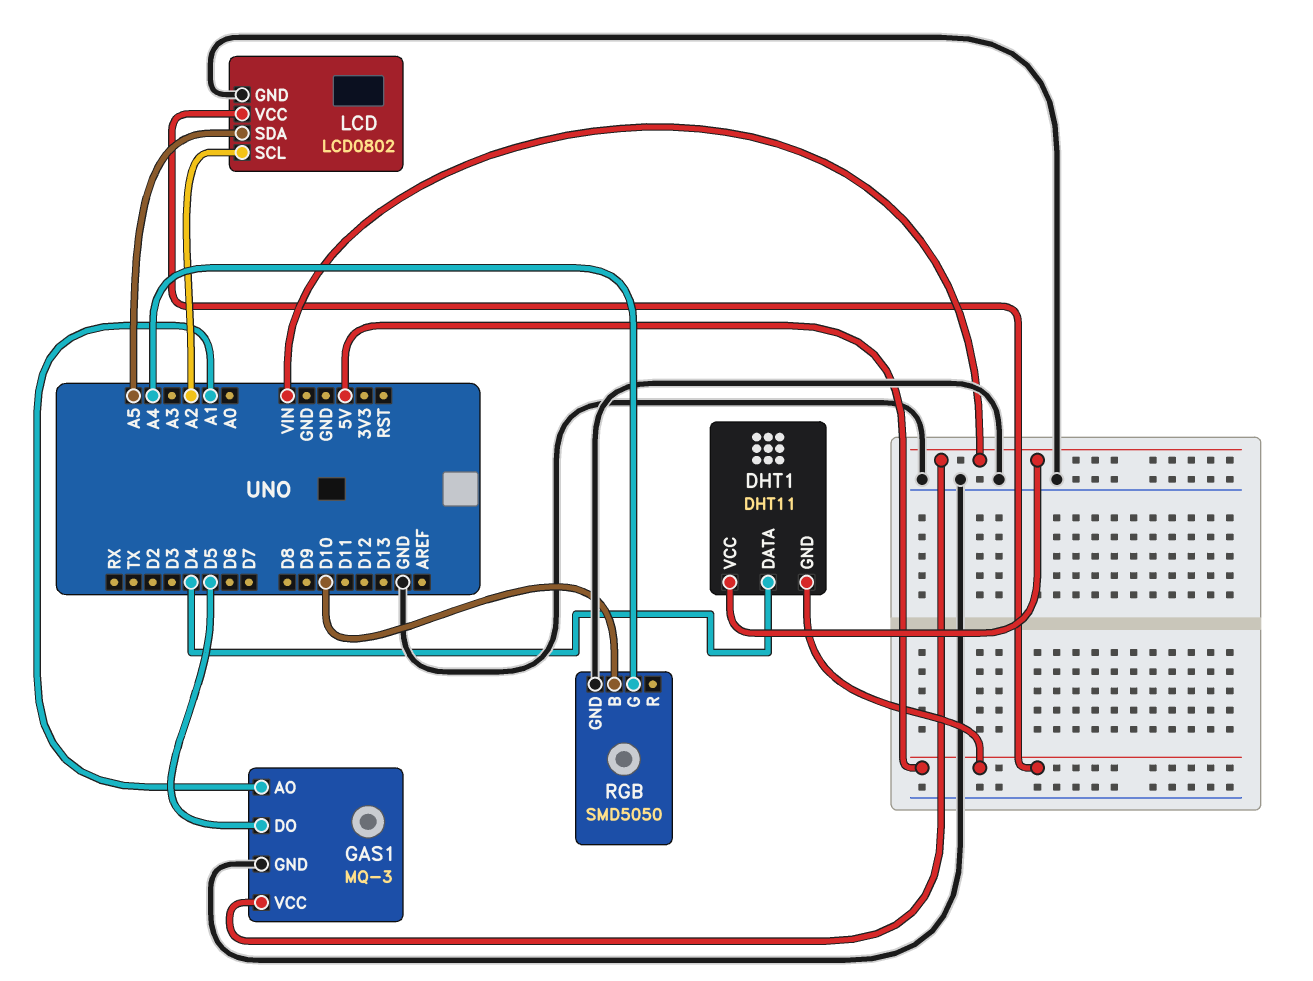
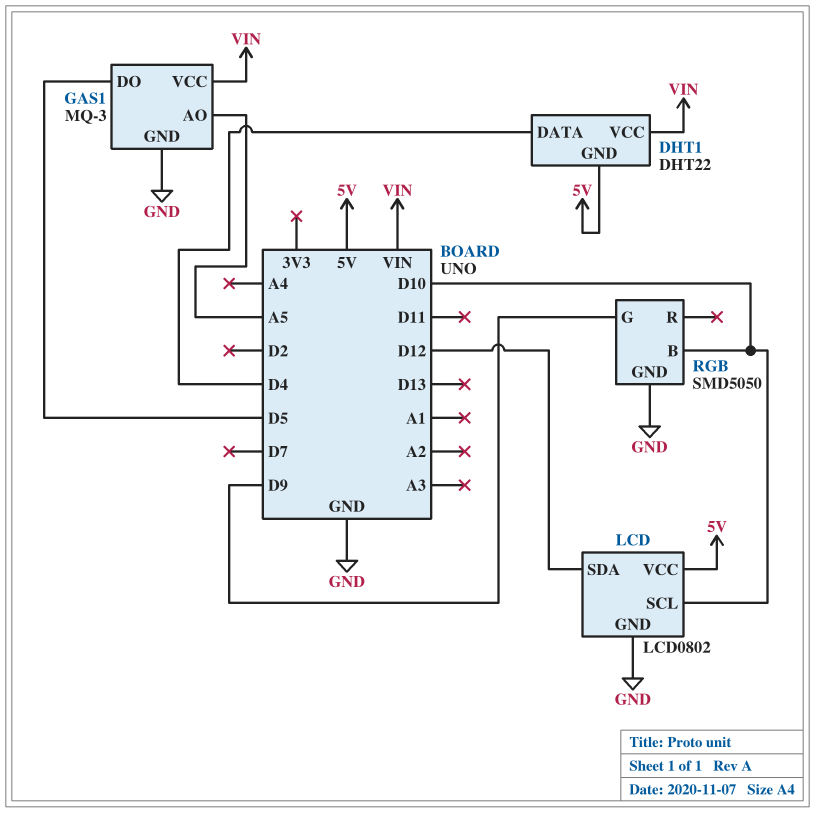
DHT1: DHT11 -> DHT22
GAS1 pin AO: A1 -> A5
LCD pin SCL: A2 -> D10
LCD pin SDA: A5 -> D12
RGB pin G: A4 -> D9

